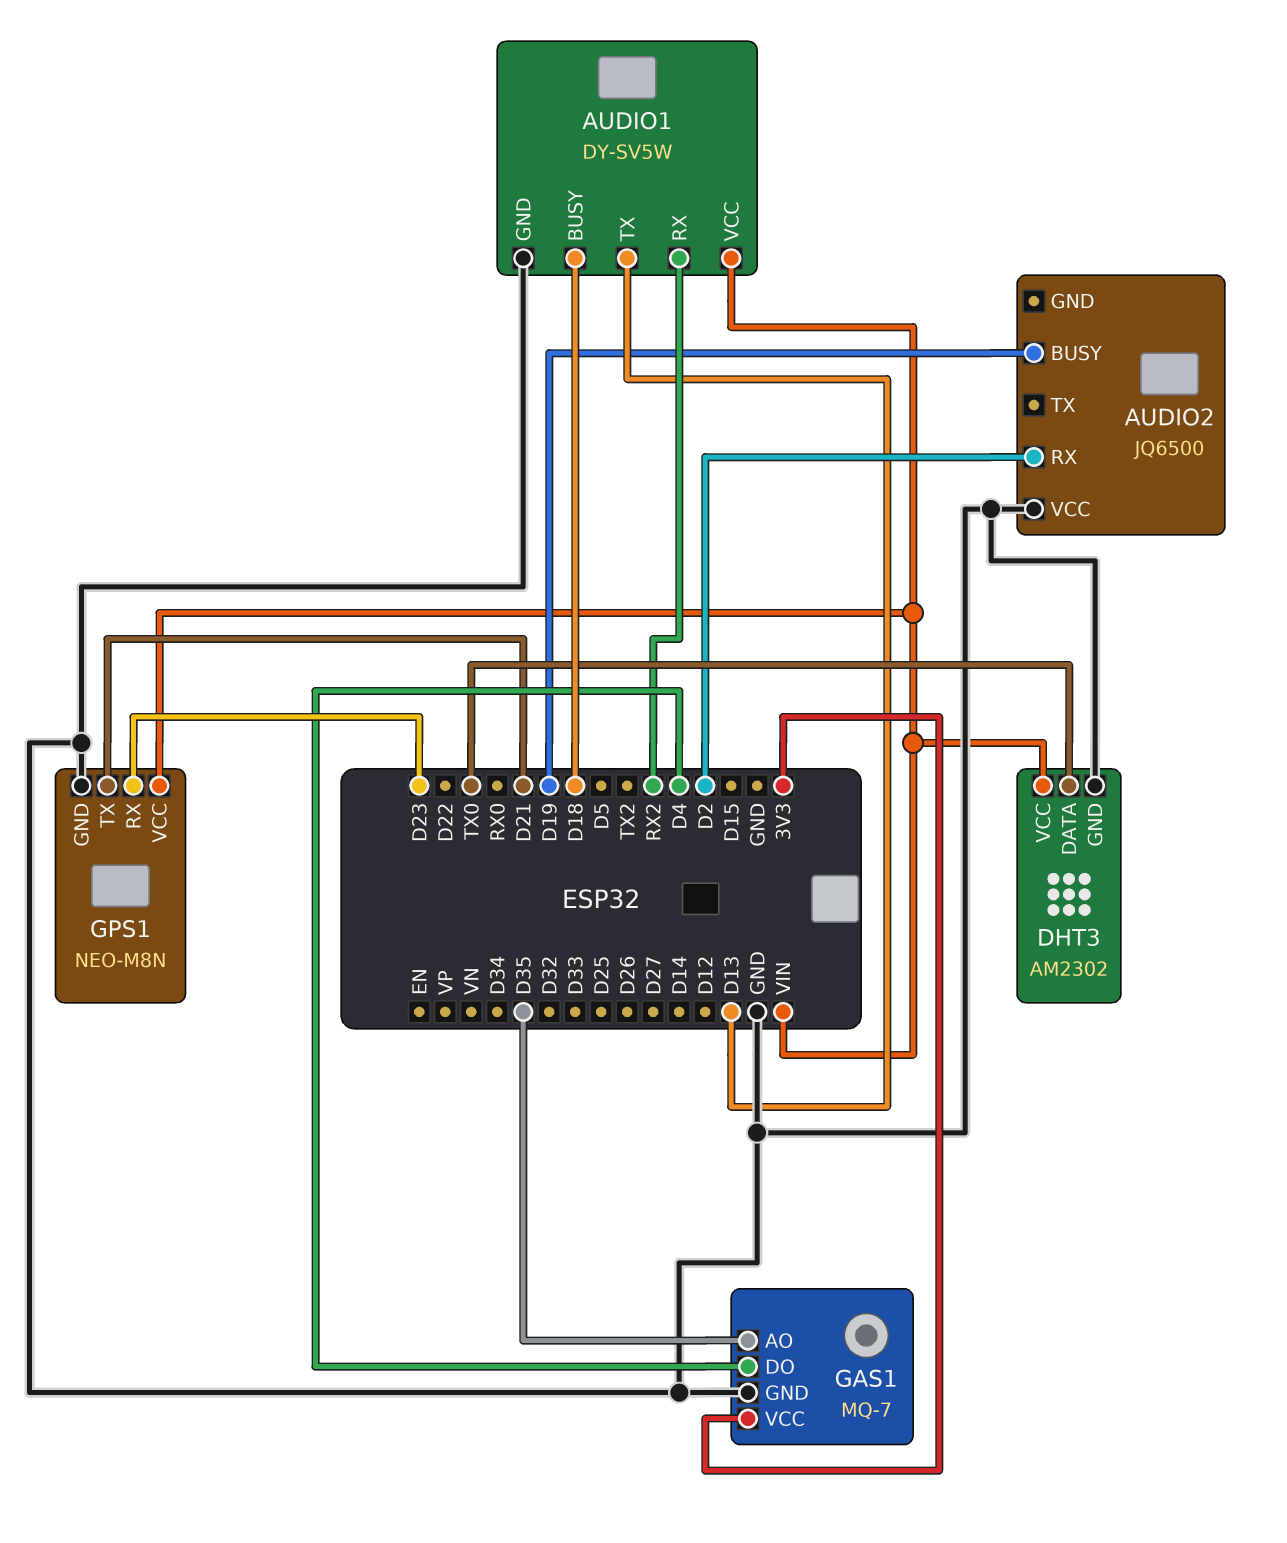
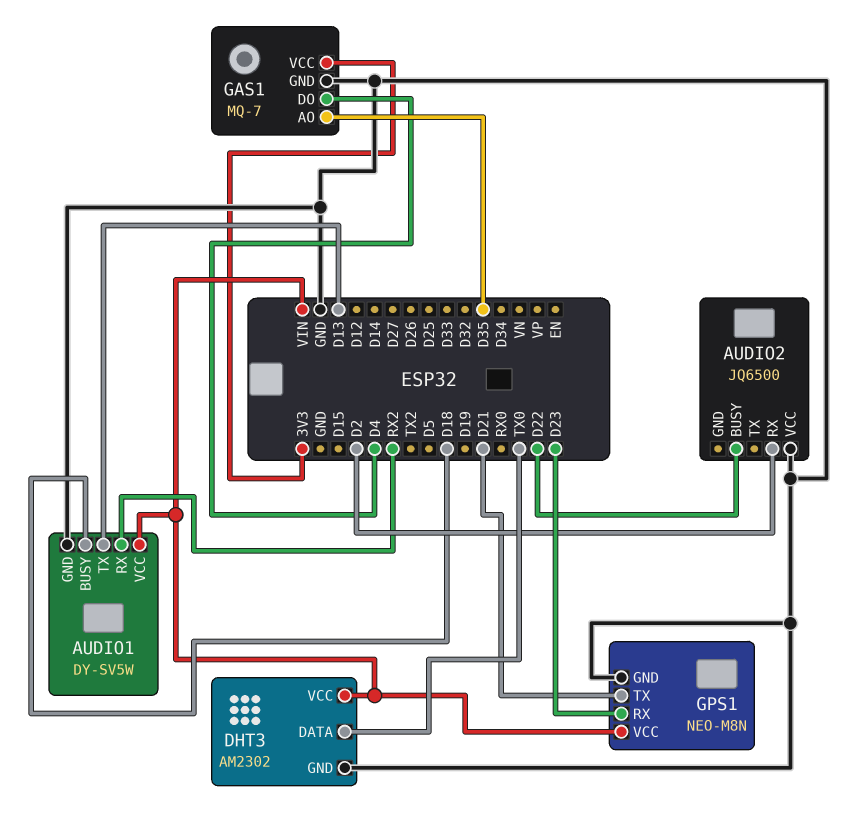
AUDIO2 pin BUSY: D19 -> D22

